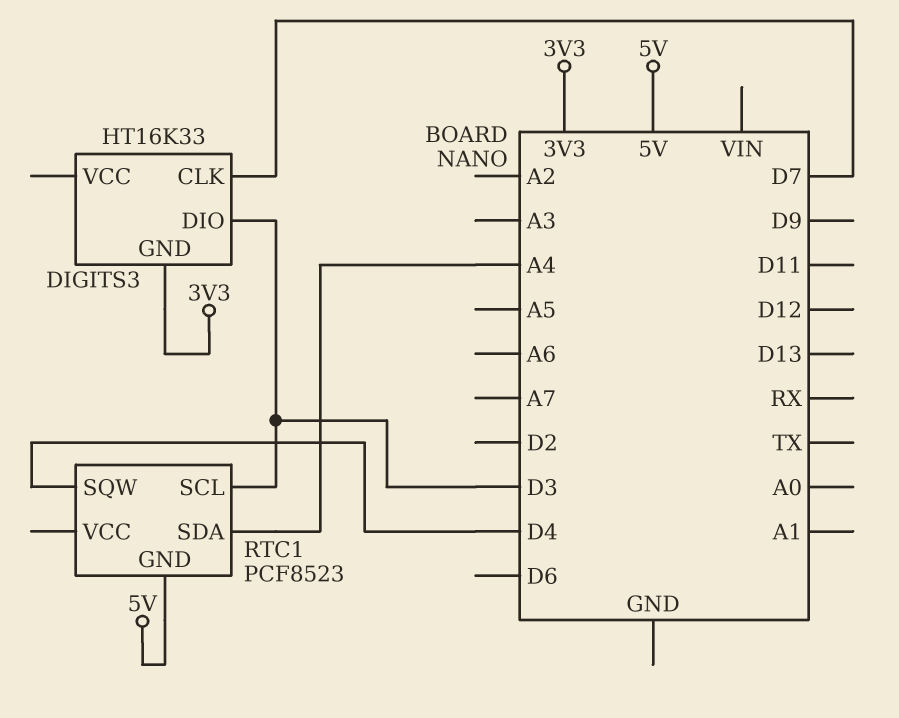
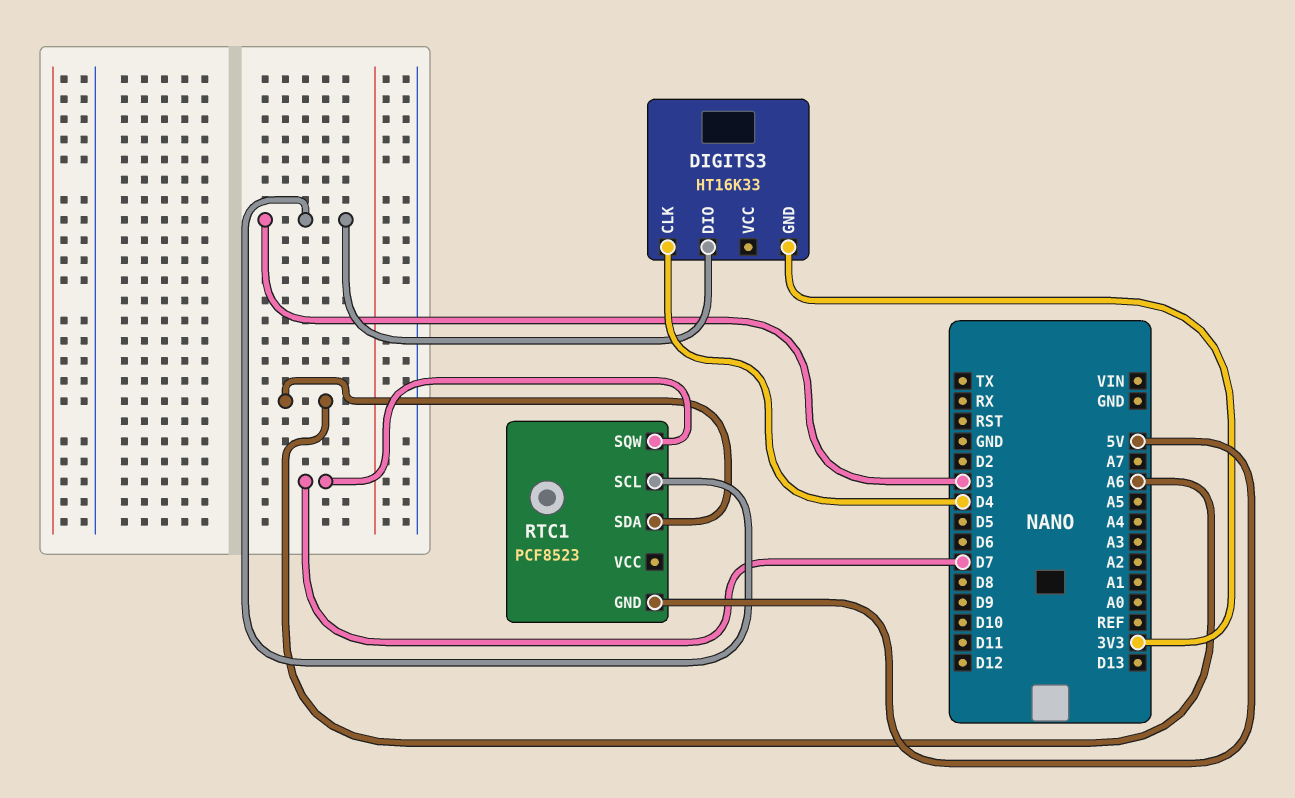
DIGITS3 pin CLK: D7 -> D4
RTC1 pin SDA: A4 -> A6
RTC1 pin SQW: D4 -> D7

